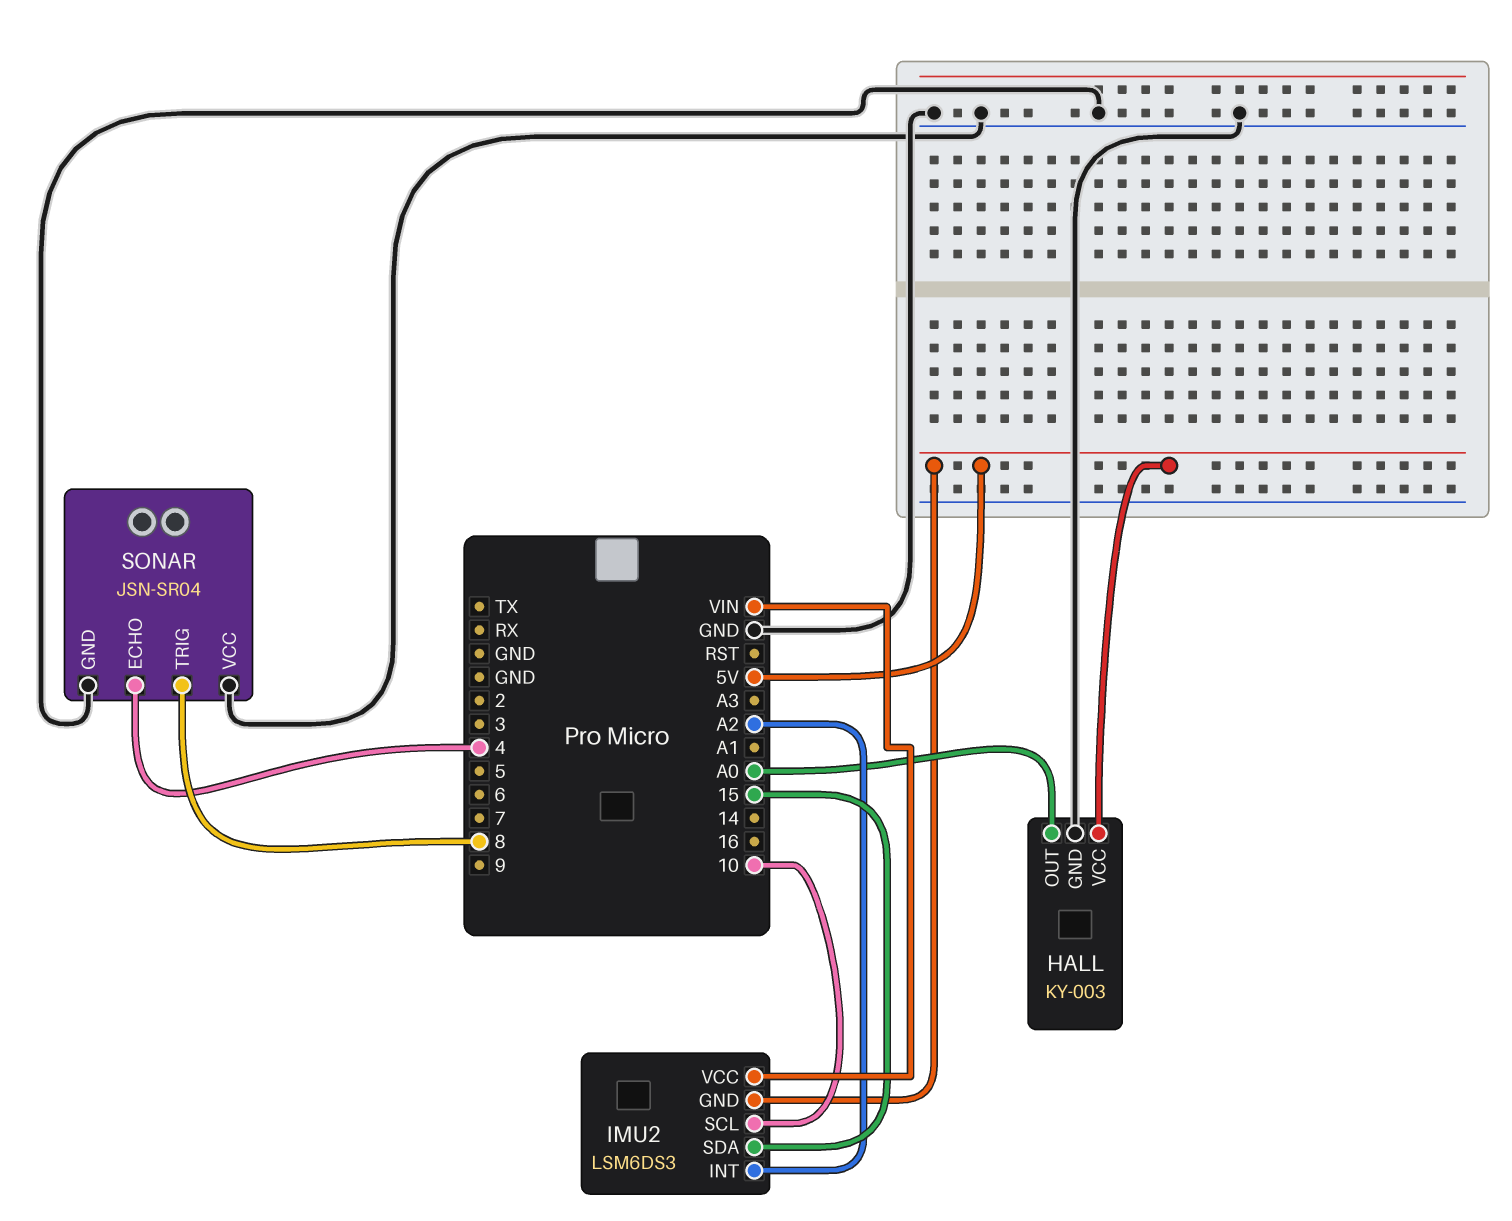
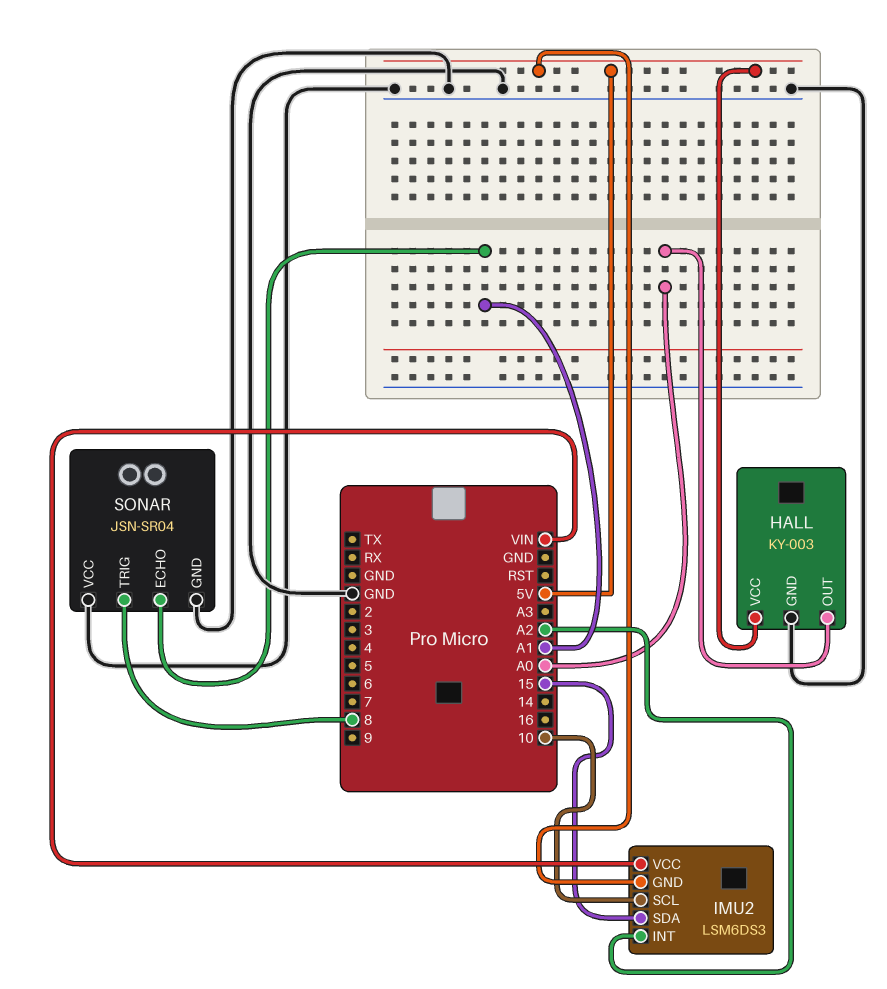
SONAR pin ECHO: 4 -> A1

